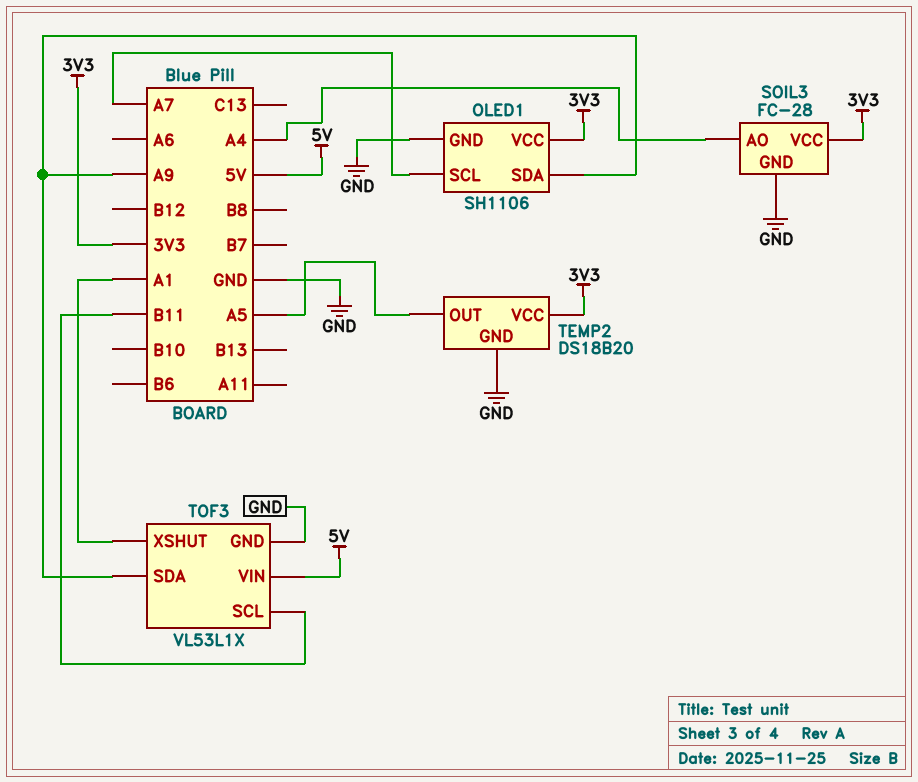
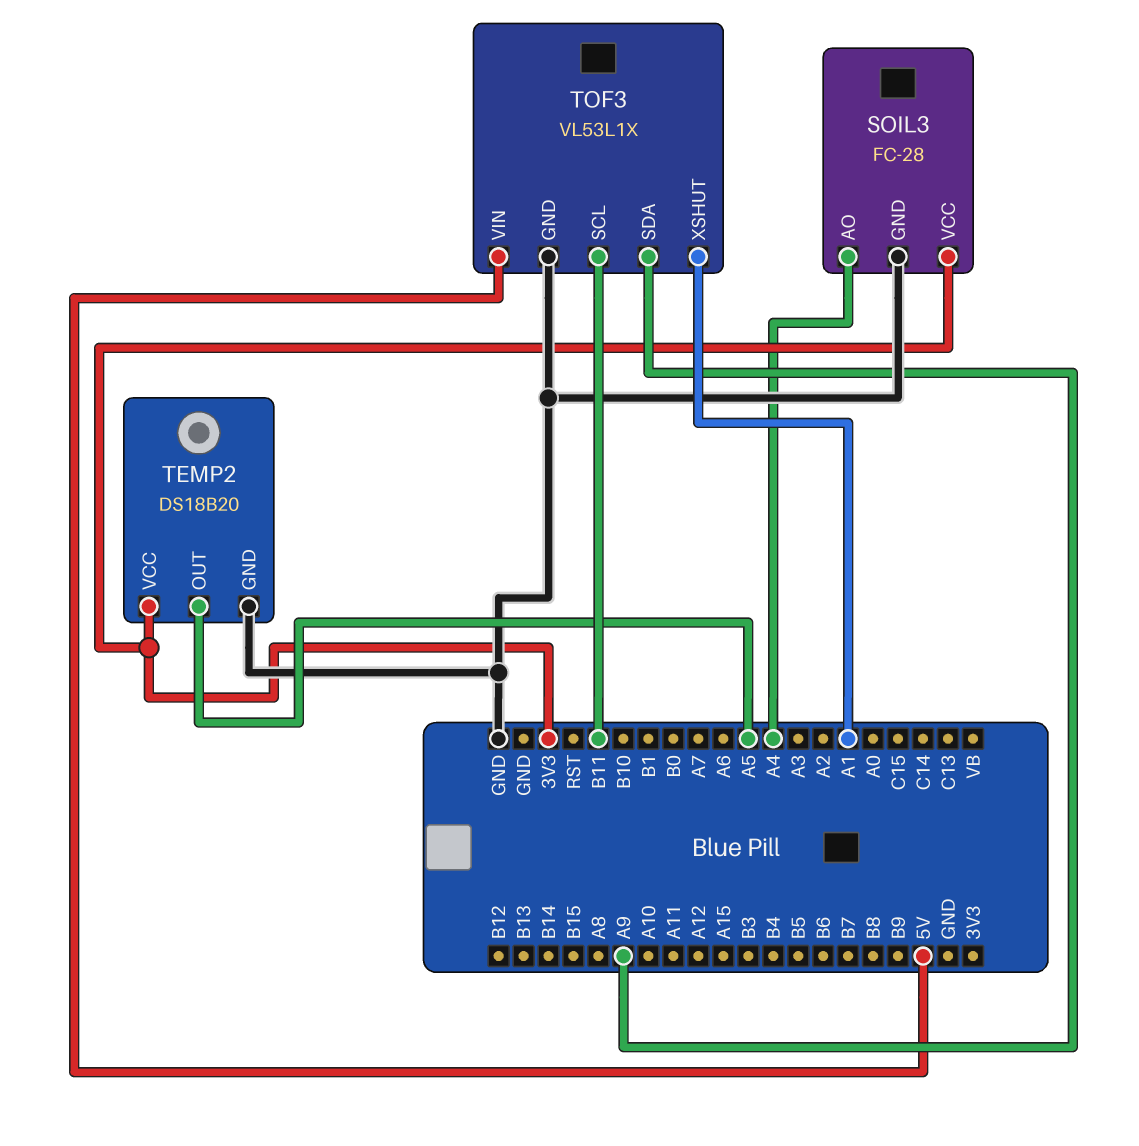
OLED1: SH1106 -> none
OLED1 pin GND: GND -> none
OLED1 pin SCL: A7 -> none
OLED1 pin SDA: A9 -> none
OLED1 pin VCC: 3V3 -> none

